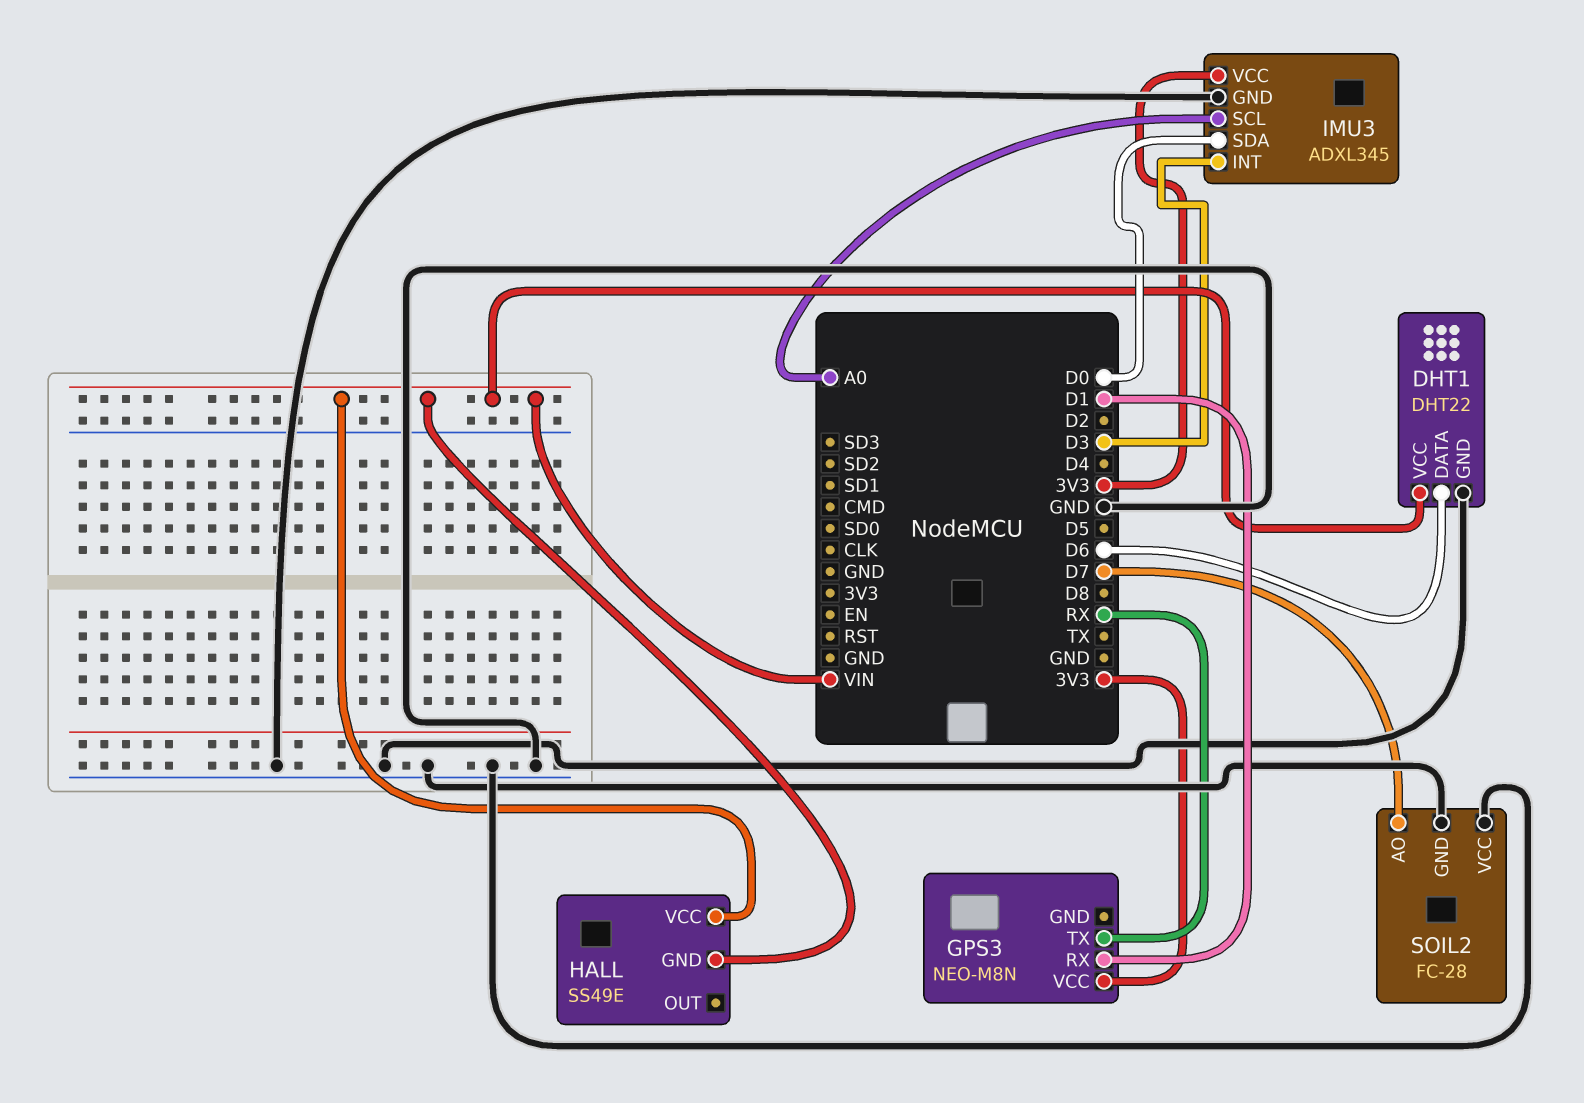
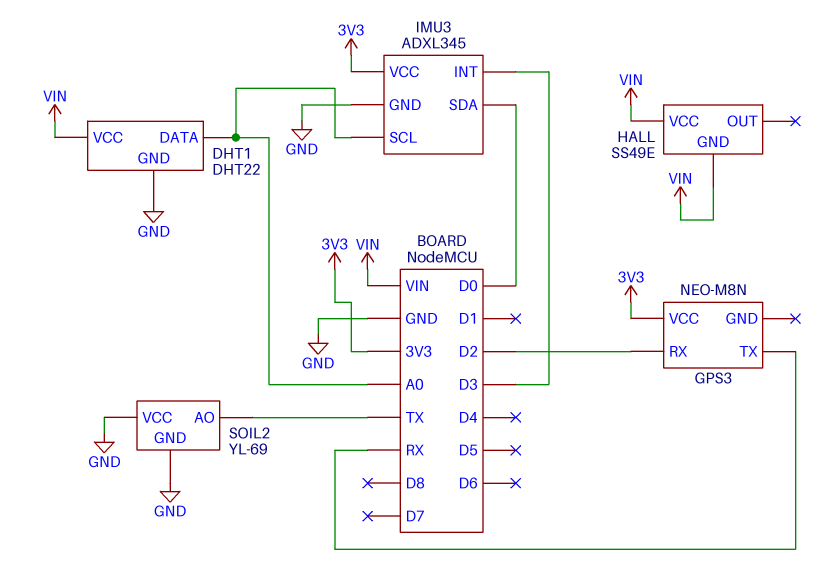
DHT1 pin DATA: D6 -> A0
GPS3 pin RX: D1 -> D2
SOIL2: FC-28 -> YL-69
SOIL2 pin AO: D7 -> TX

